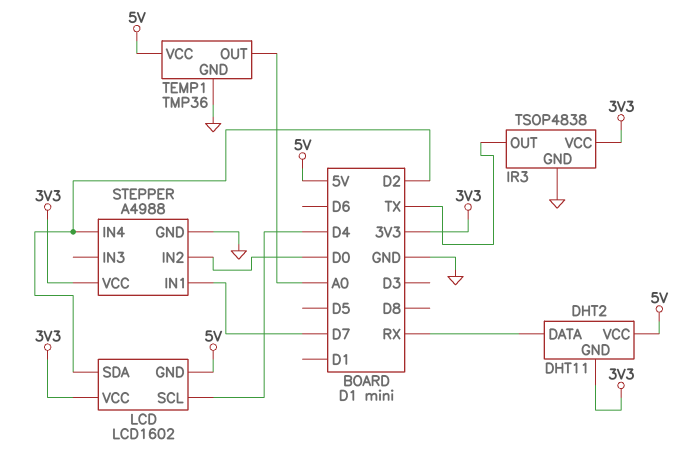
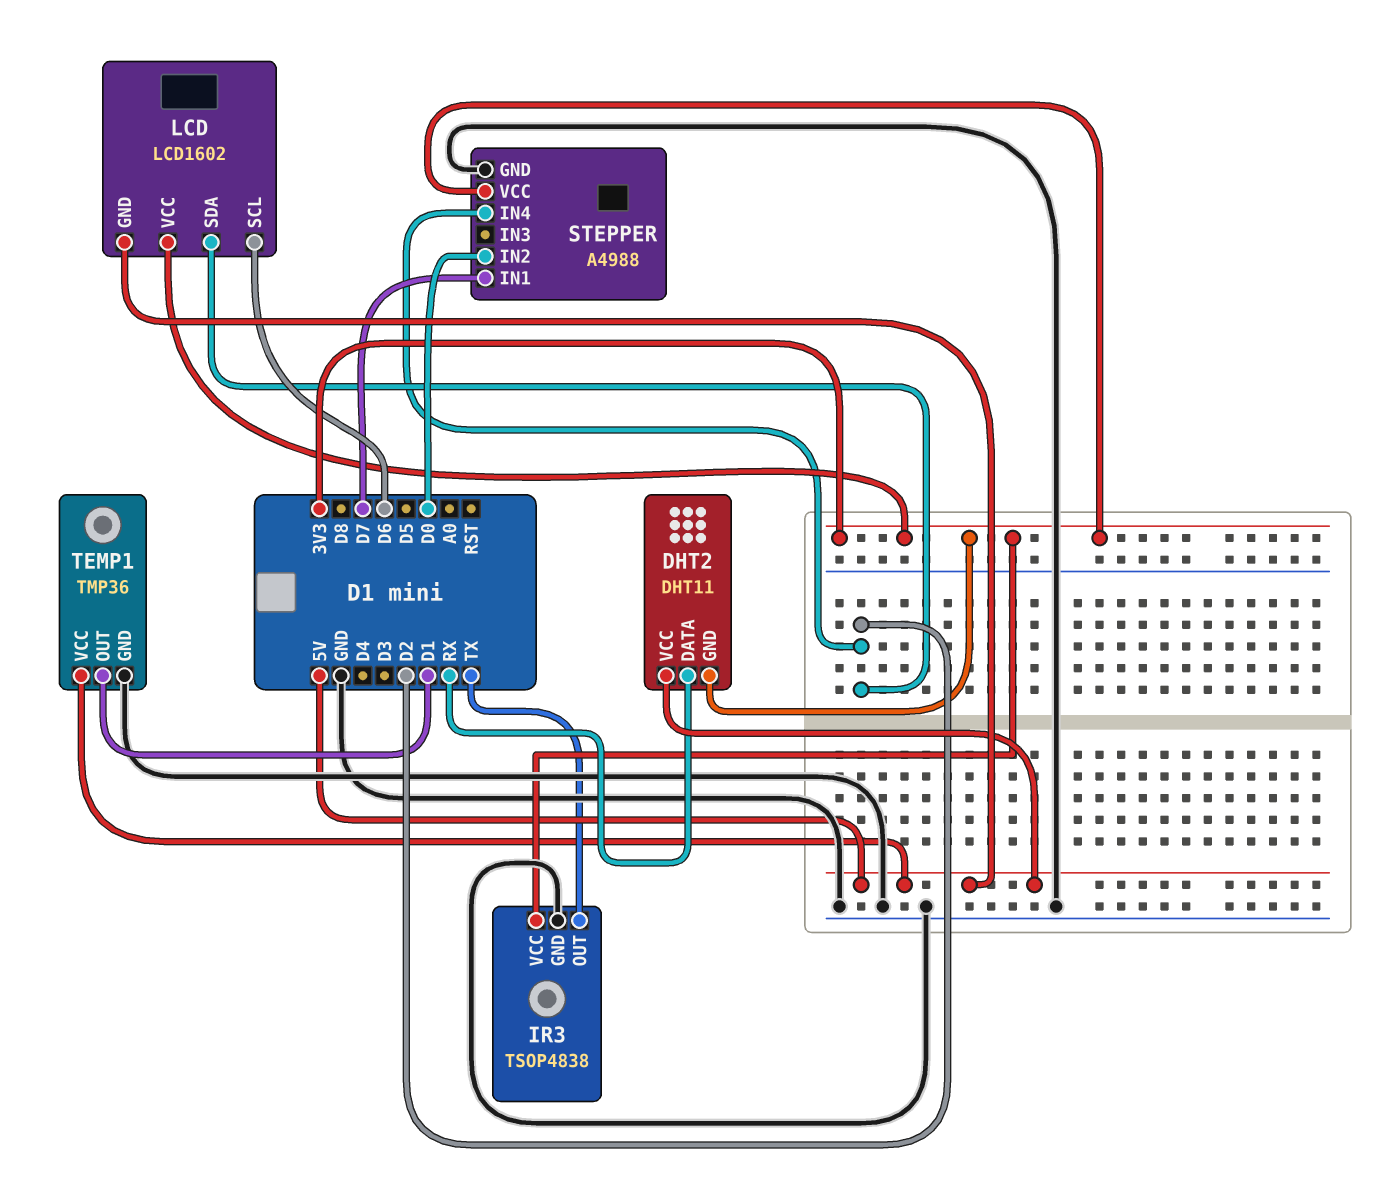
LCD pin SCL: D4 -> D6
TEMP1 pin OUT: A0 -> D1

